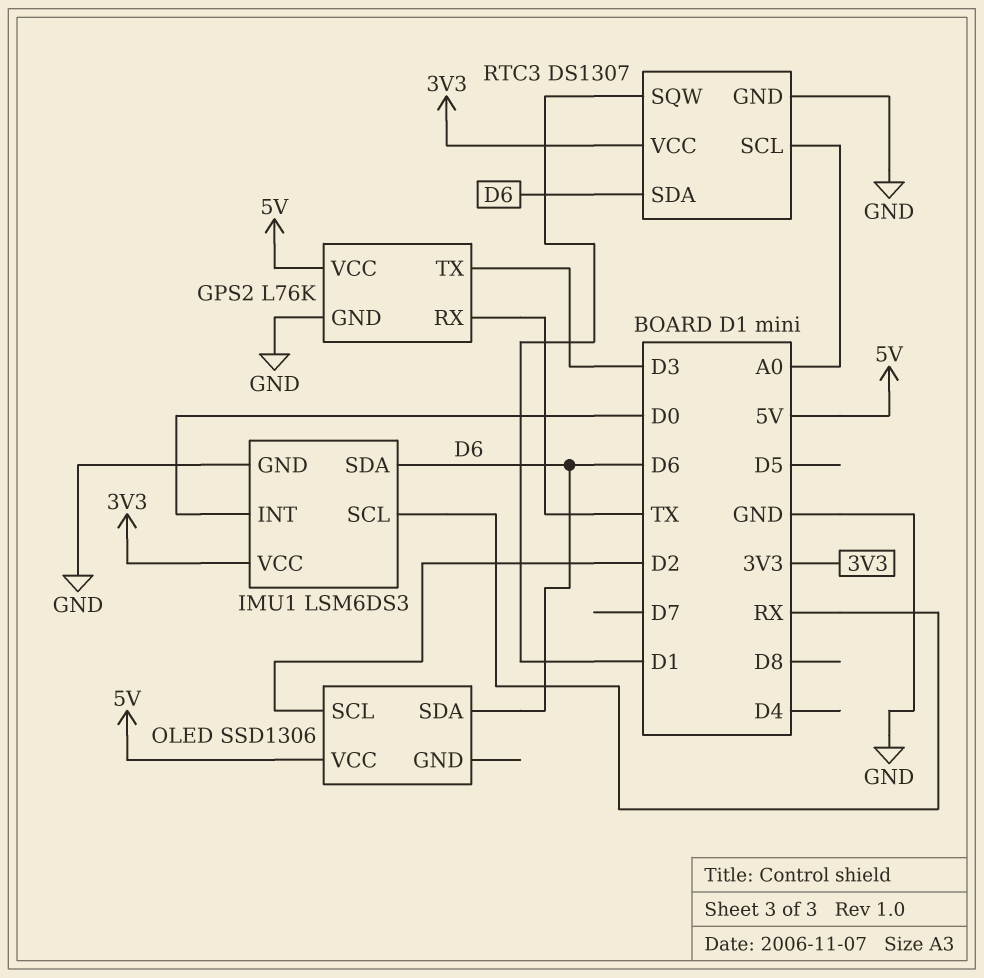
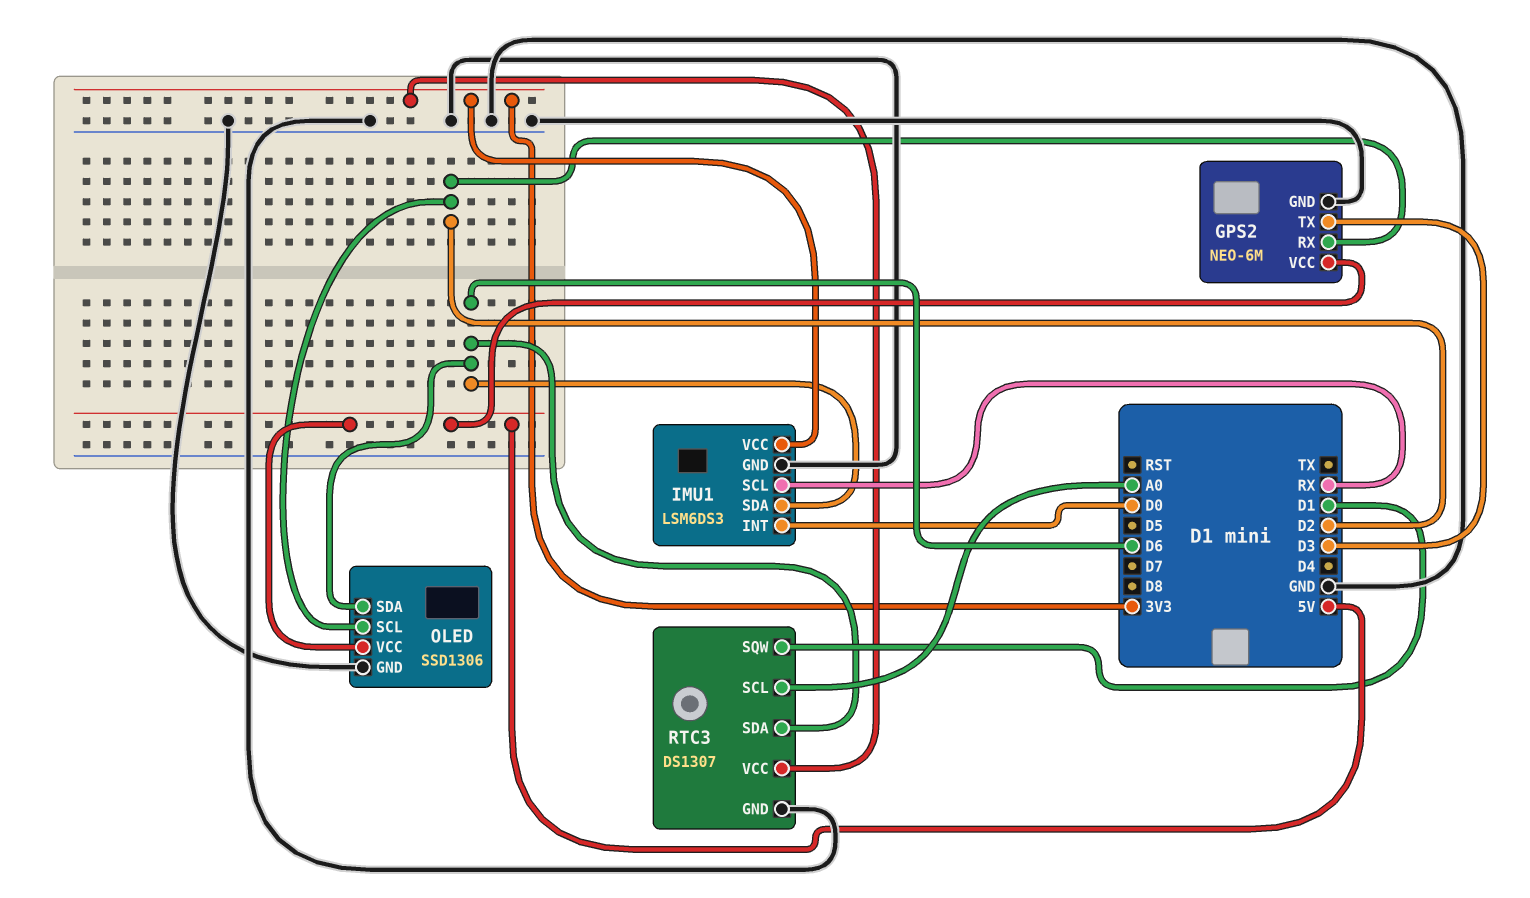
GPS2: L76K -> NEO-6M
GPS2 pin RX: TX -> D2
OLED pin GND: none -> GND

